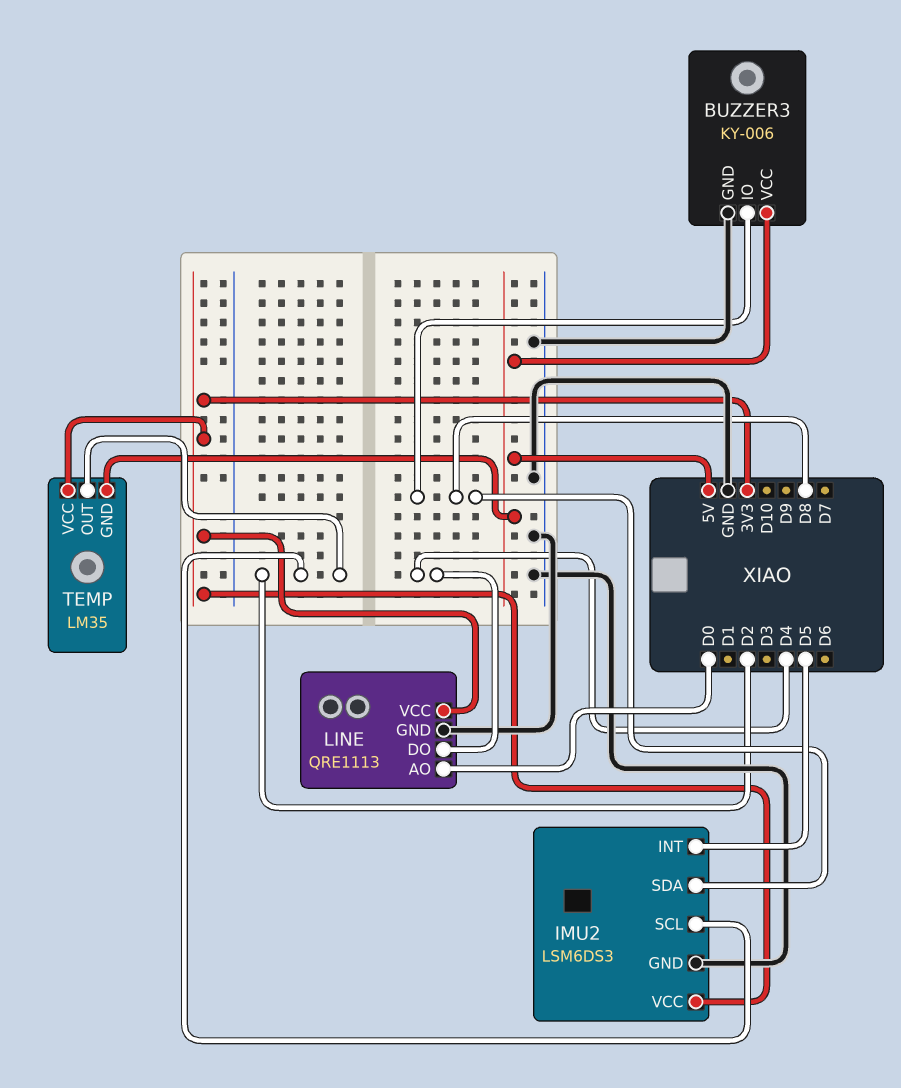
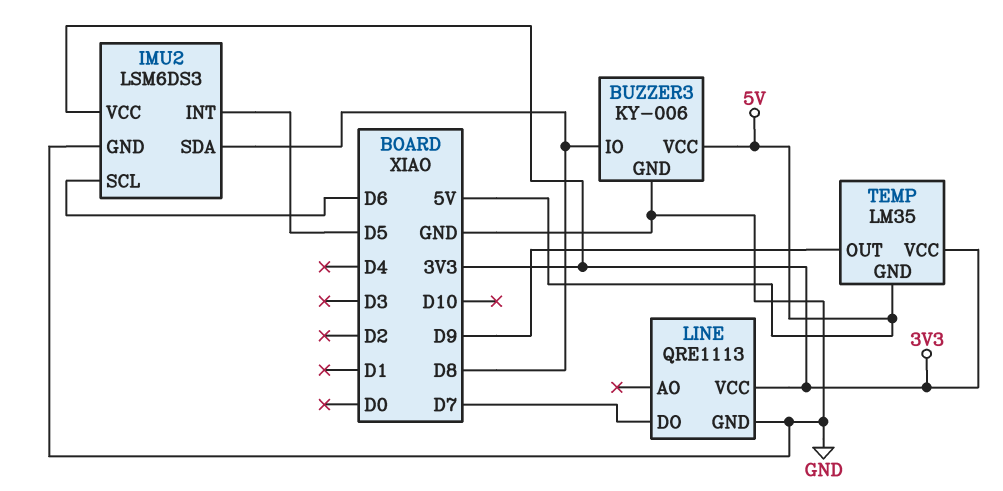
IMU2 pin SCL: D2 -> D6
LINE pin AO: D0 -> none
LINE pin DO: D4 -> D7
TEMP pin OUT: D2 -> D9

